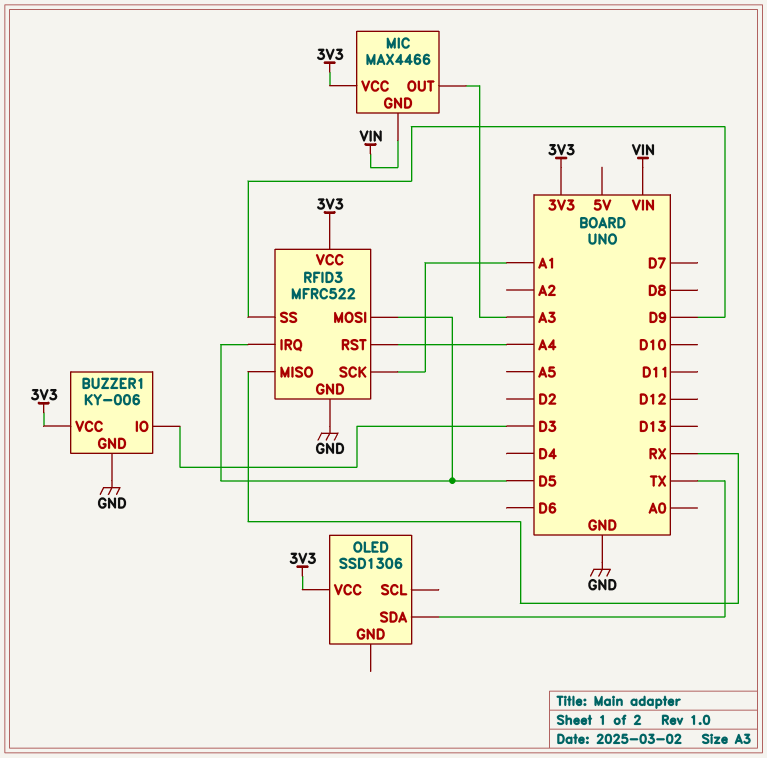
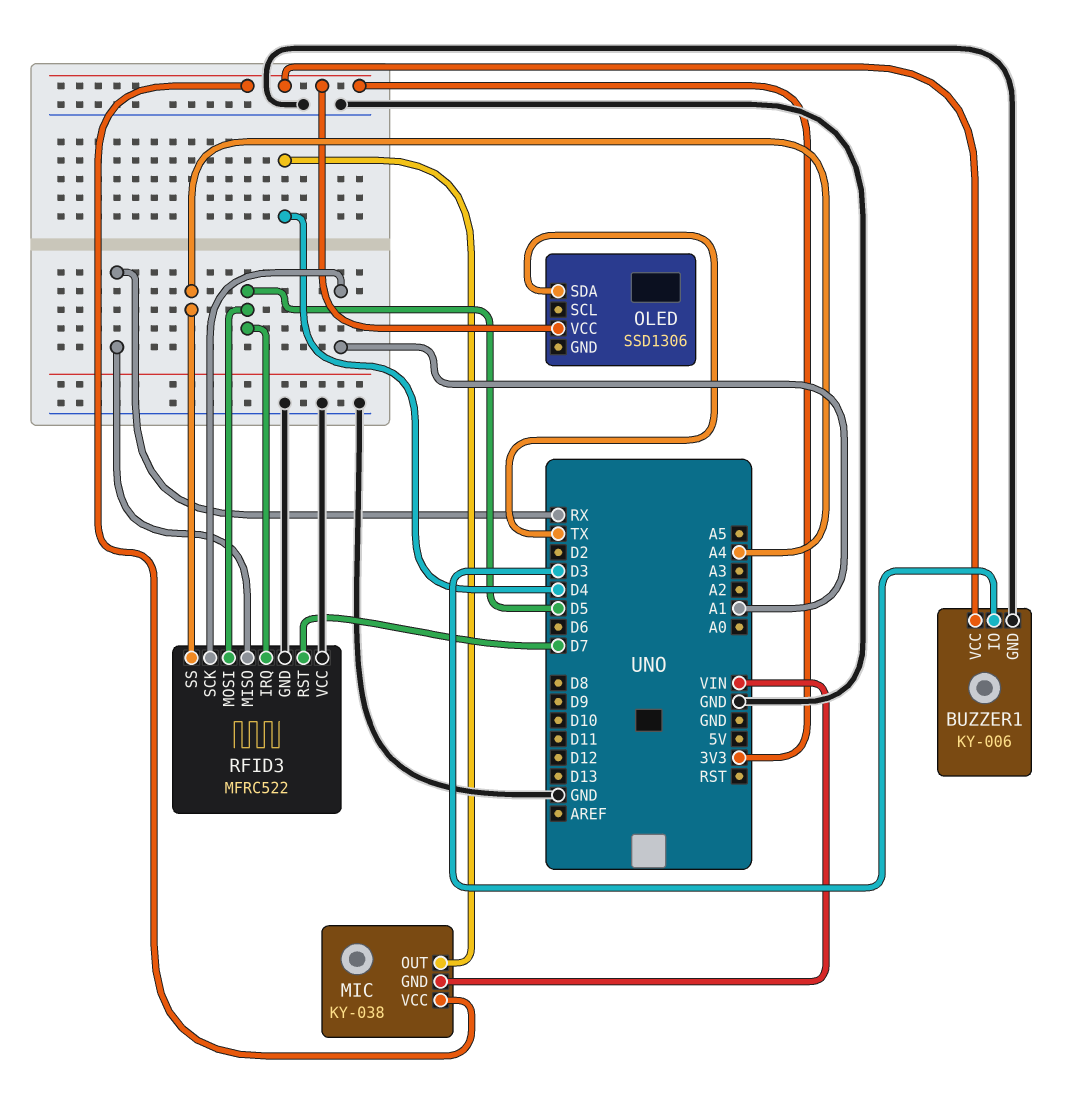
MIC: MAX4466 -> KY-038
MIC pin OUT: A3 -> D4
RFID3 pin RST: A4 -> D7
RFID3 pin SS: D9 -> A4
RFID3 pin VCC: 3V3 -> GND

